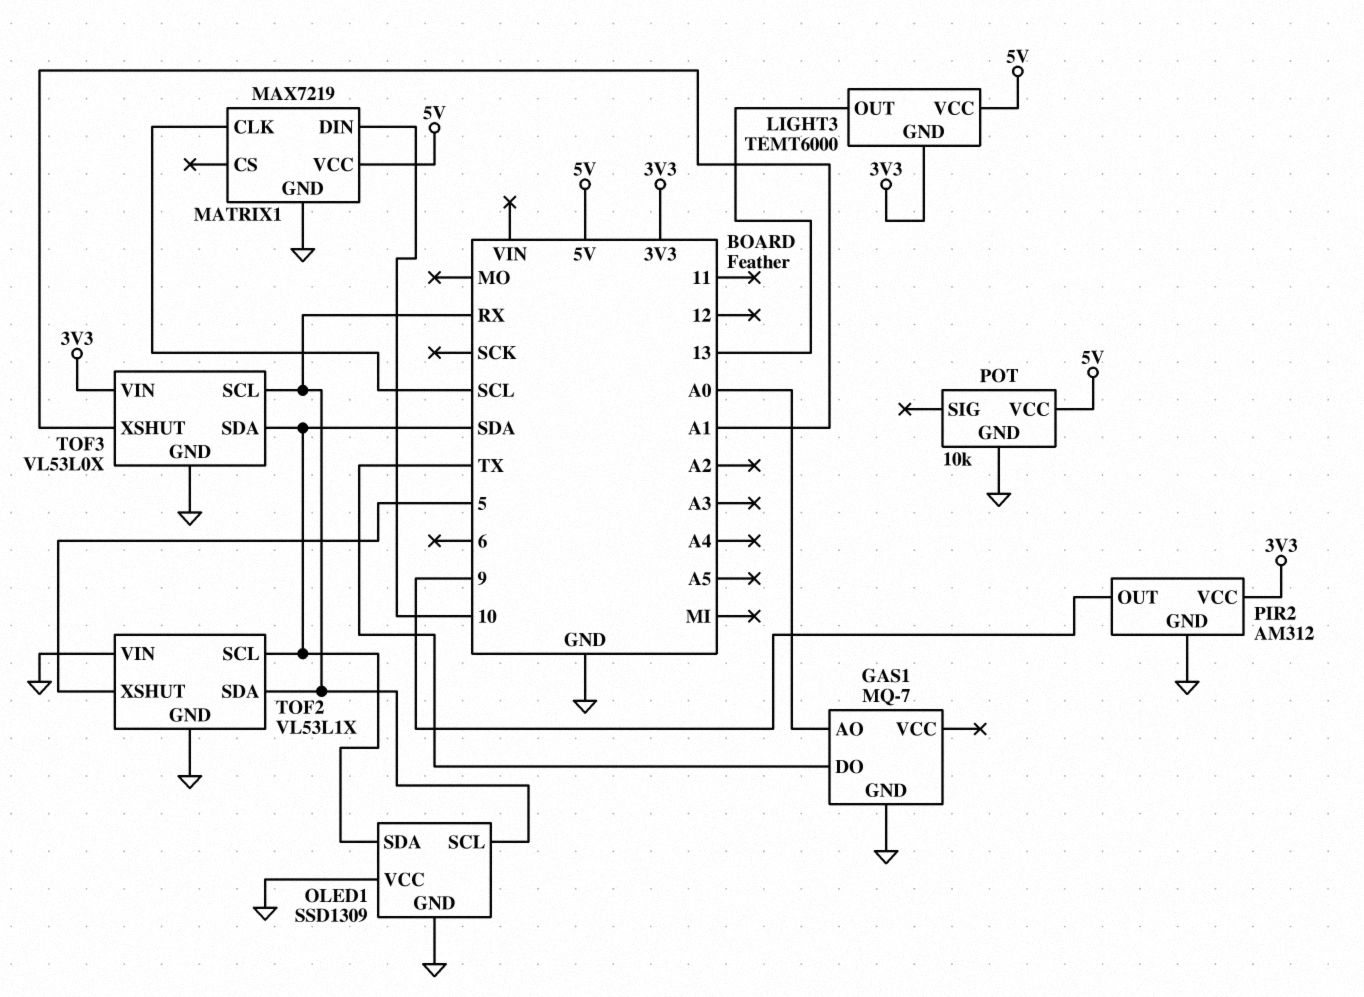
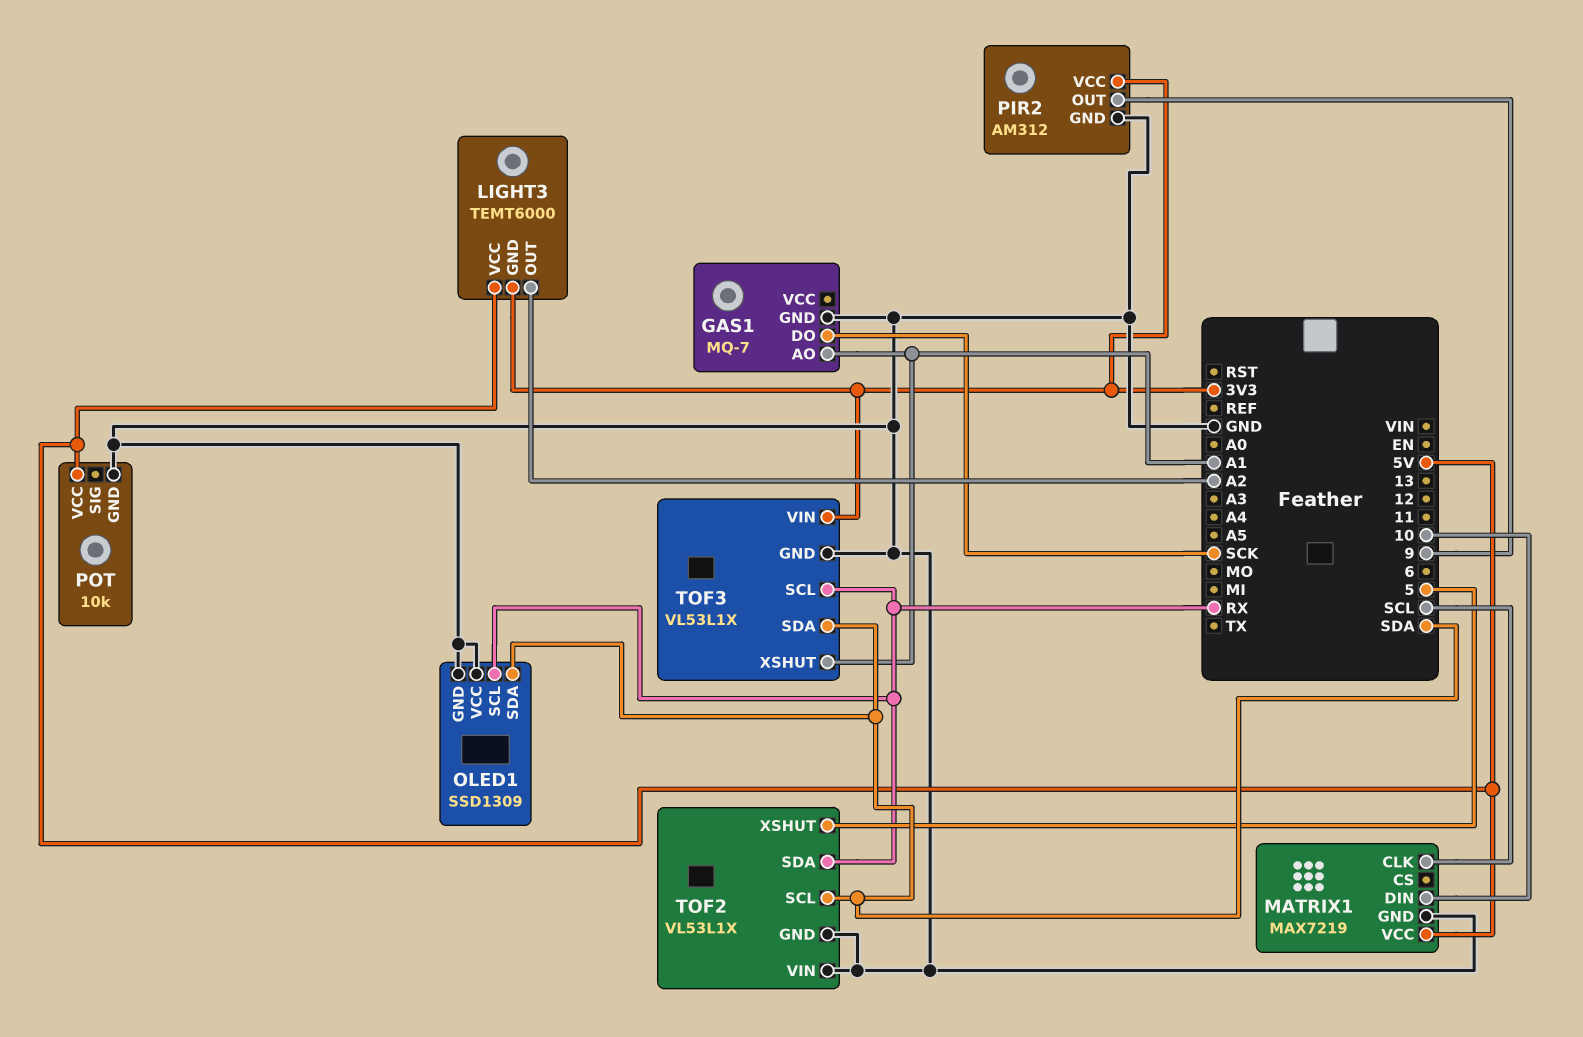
GAS1 pin AO: A0 -> A1
GAS1 pin DO: TX -> SCK
LIGHT3 pin OUT: 13 -> A2
TOF3: VL53L0X -> VL53L1X

